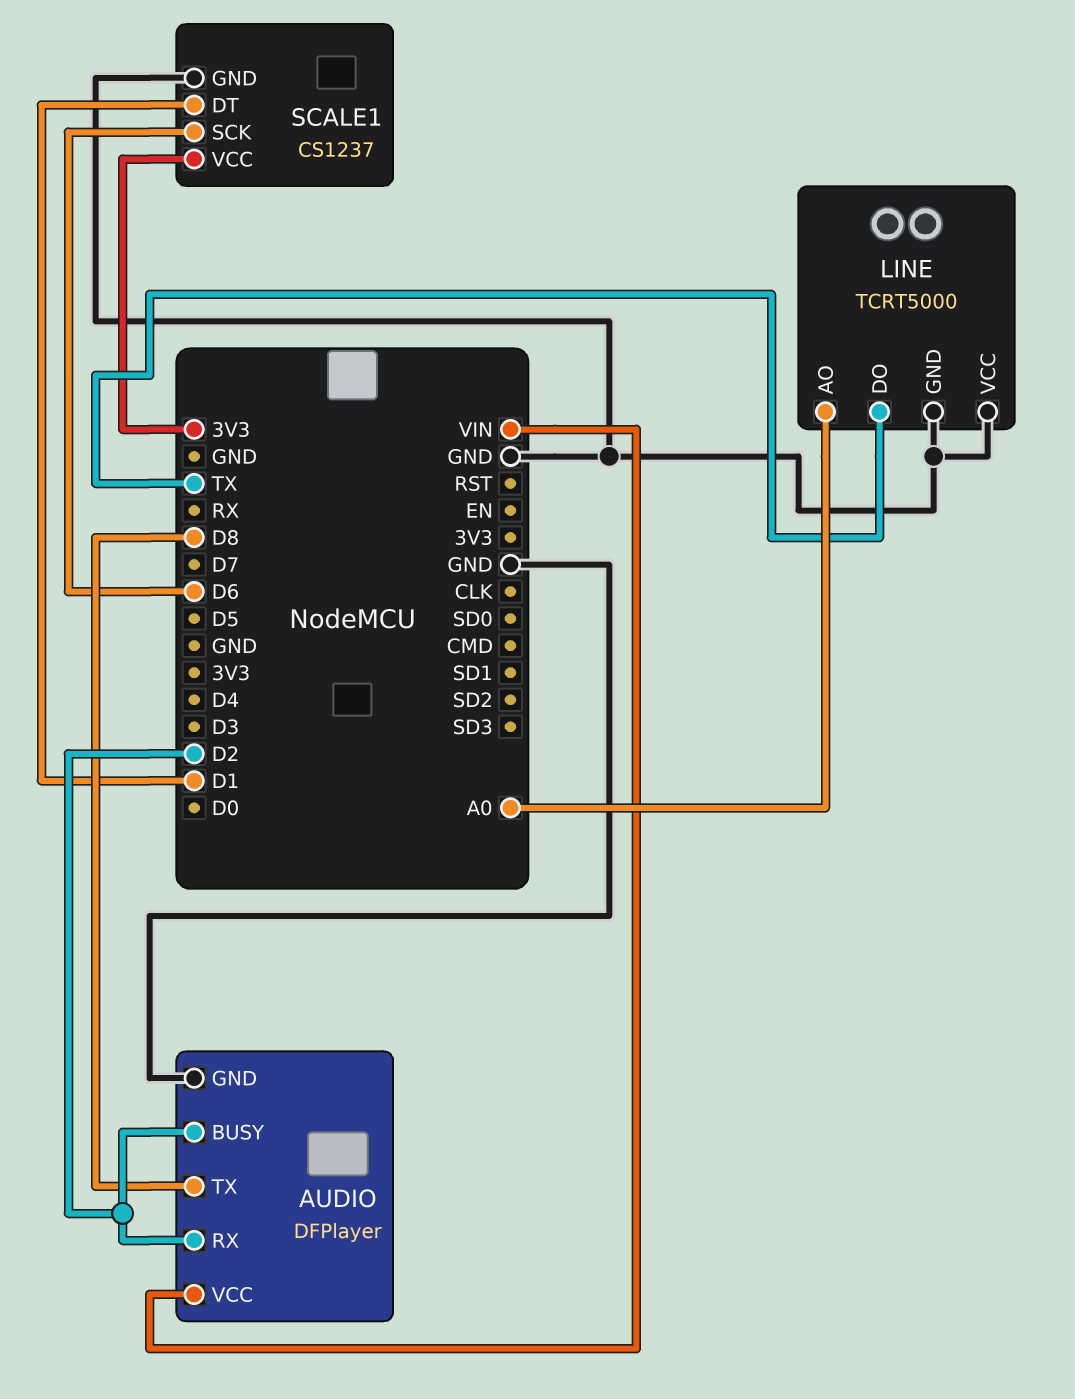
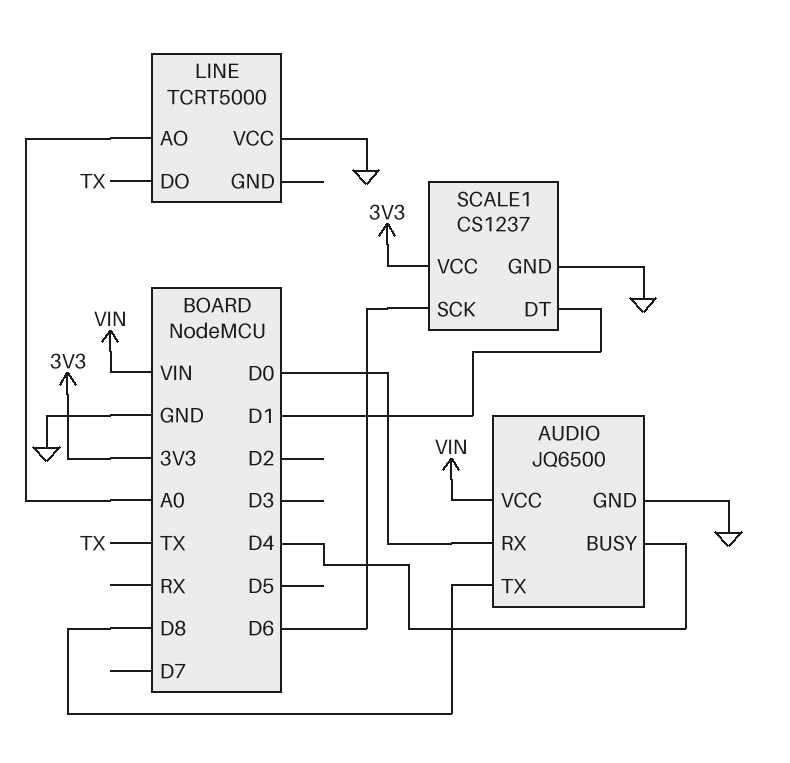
AUDIO: DFPlayer -> JQ6500
AUDIO pin BUSY: D2 -> D4
AUDIO pin RX: D2 -> D0
LINE pin GND: GND -> none

